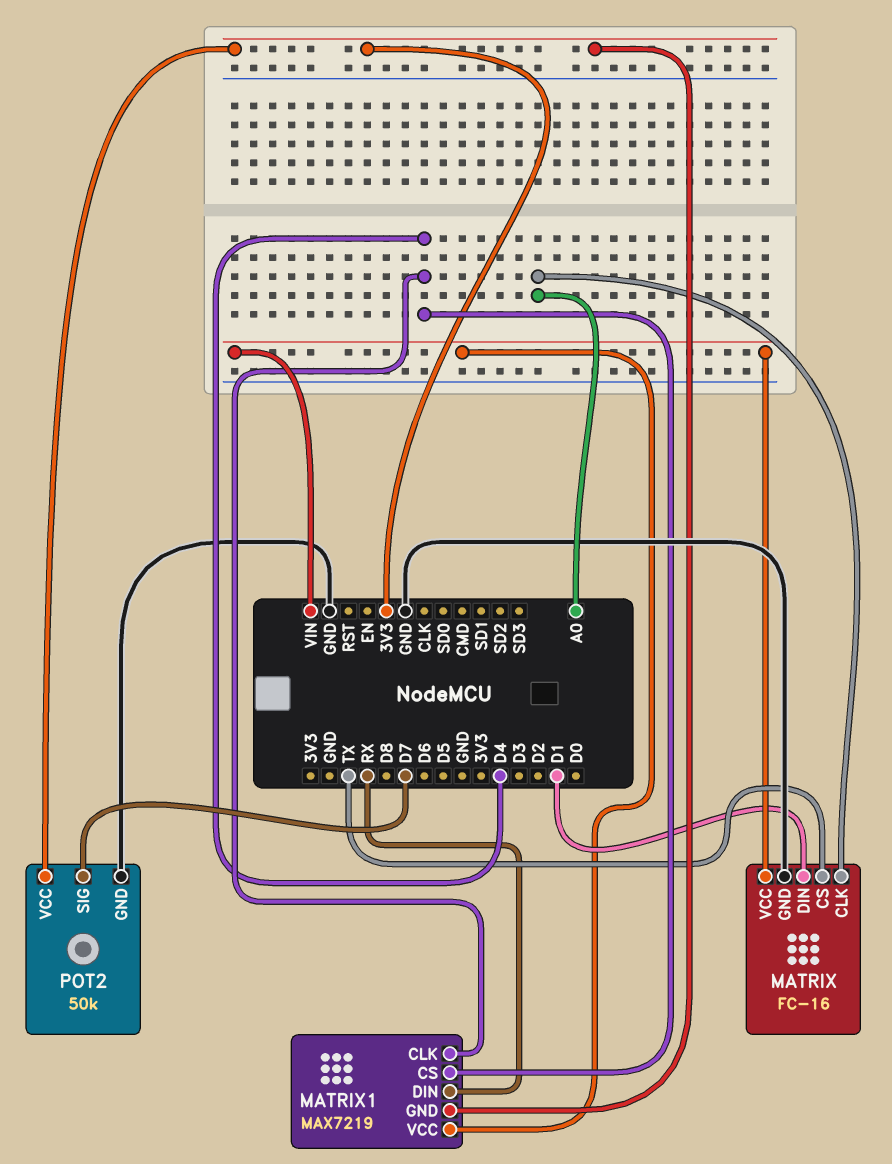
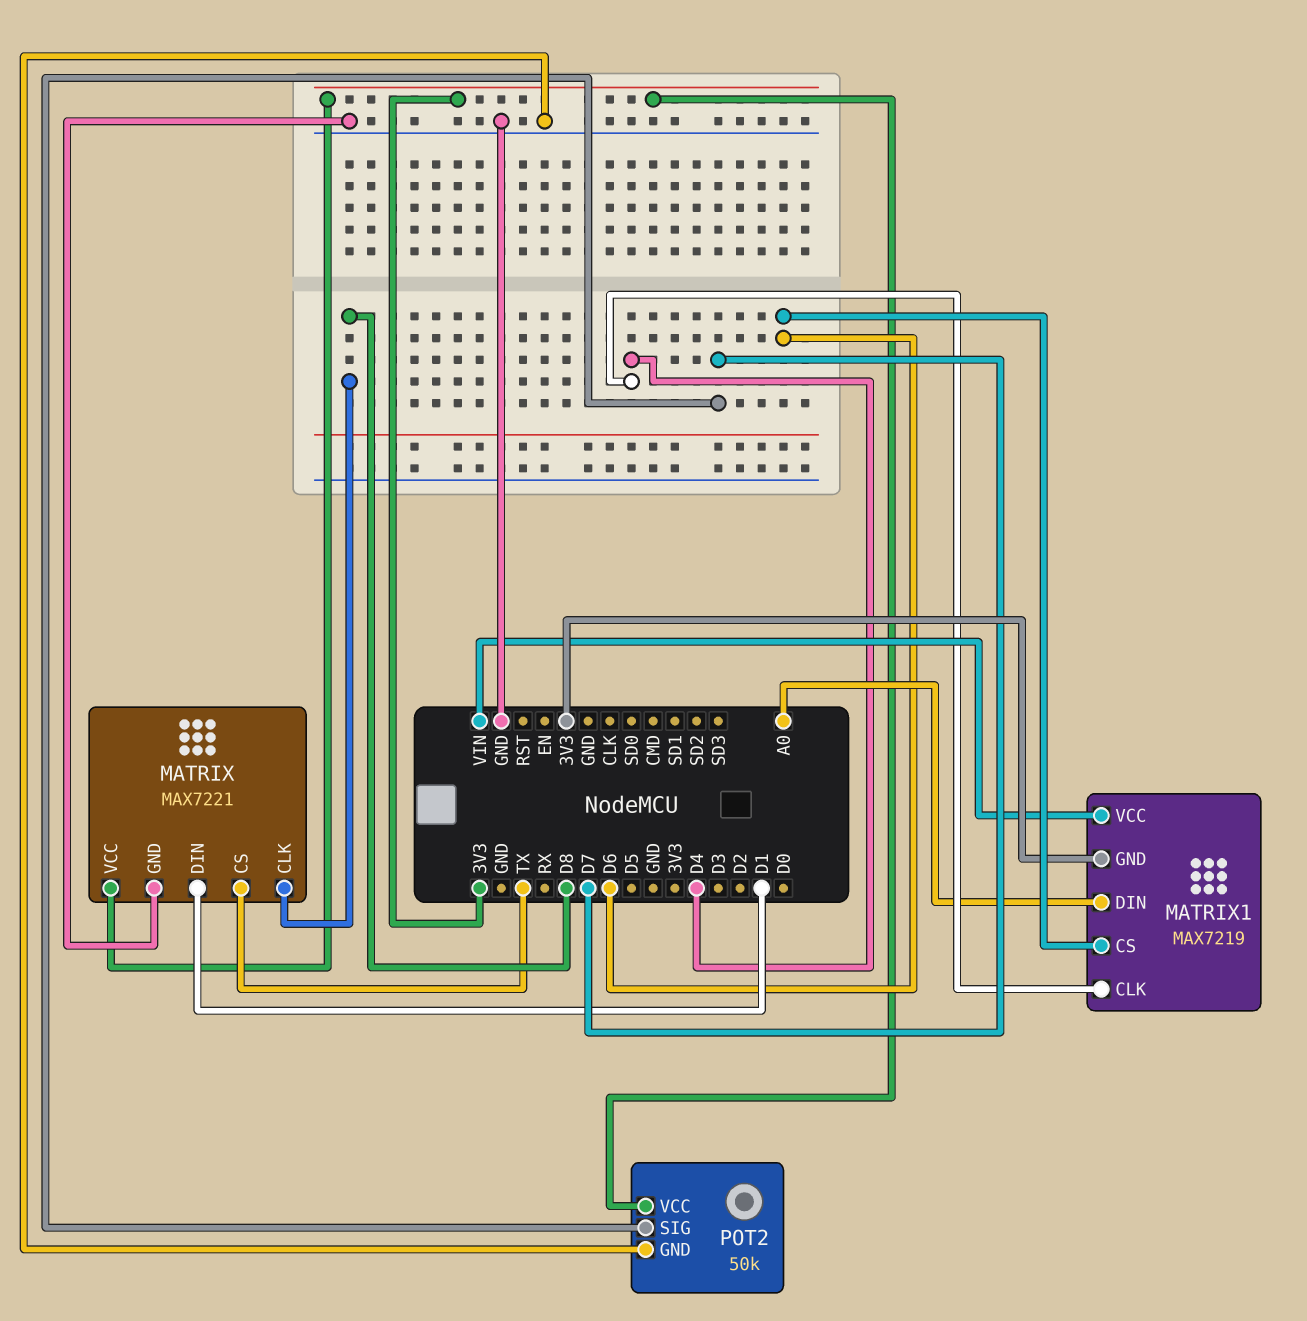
MATRIX: FC-16 -> MAX7221
MATRIX pin CLK: A0 -> D8
MATRIX pin VCC: VIN -> 3V3
MATRIX1 pin CS: D4 -> D6
MATRIX1 pin DIN: RX -> A0

